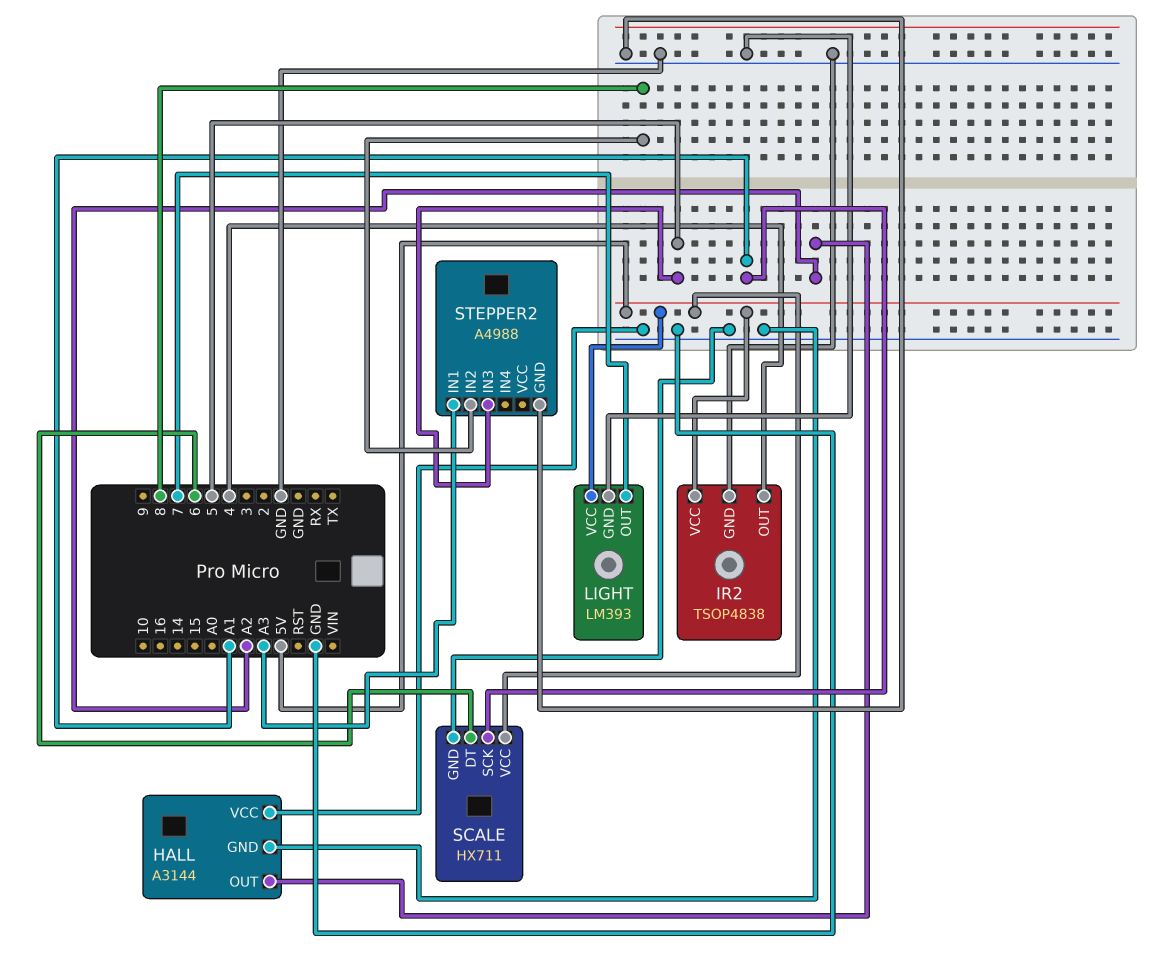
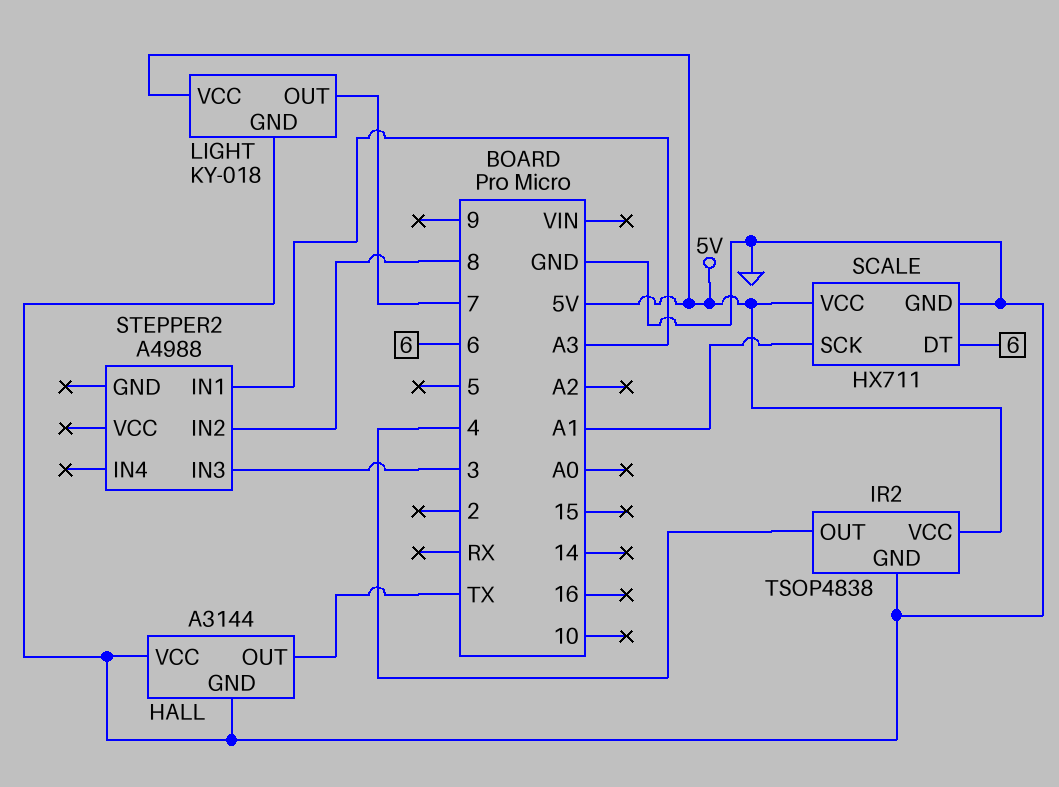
HALL pin OUT: A2 -> TX
LIGHT: LM393 -> KY-018
STEPPER2 pin GND: GND -> none
STEPPER2 pin IN3: 5 -> 3

